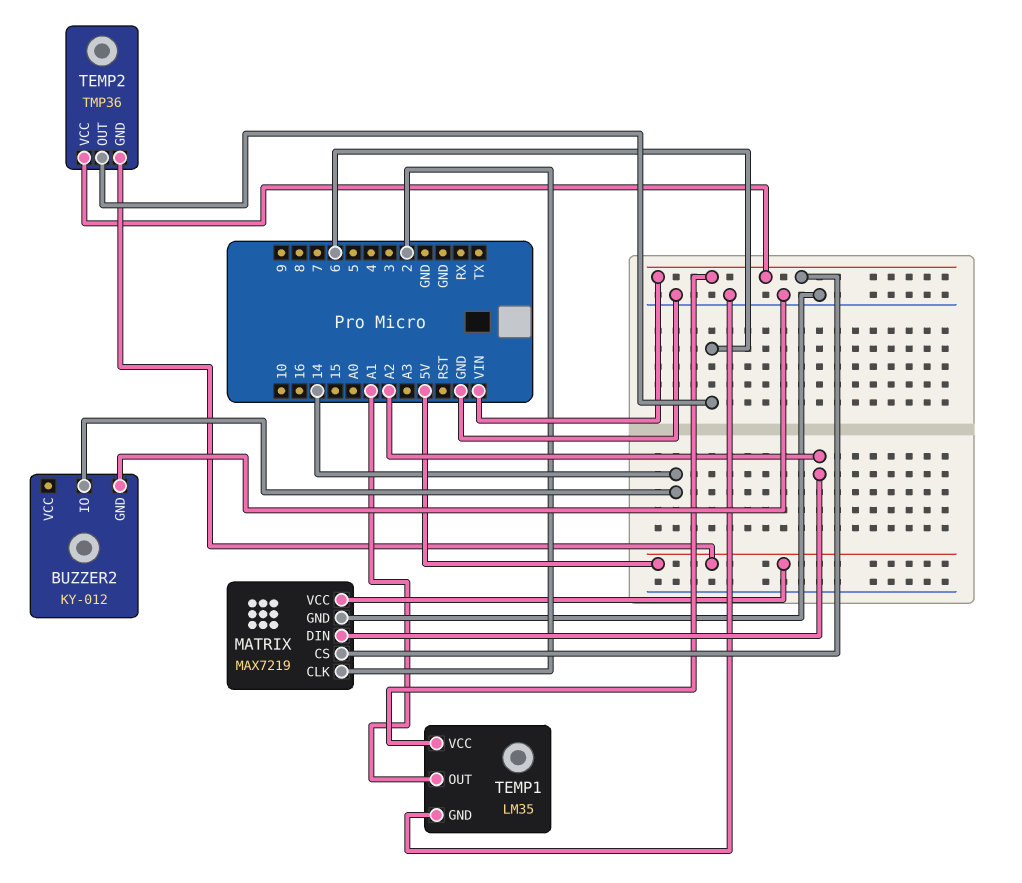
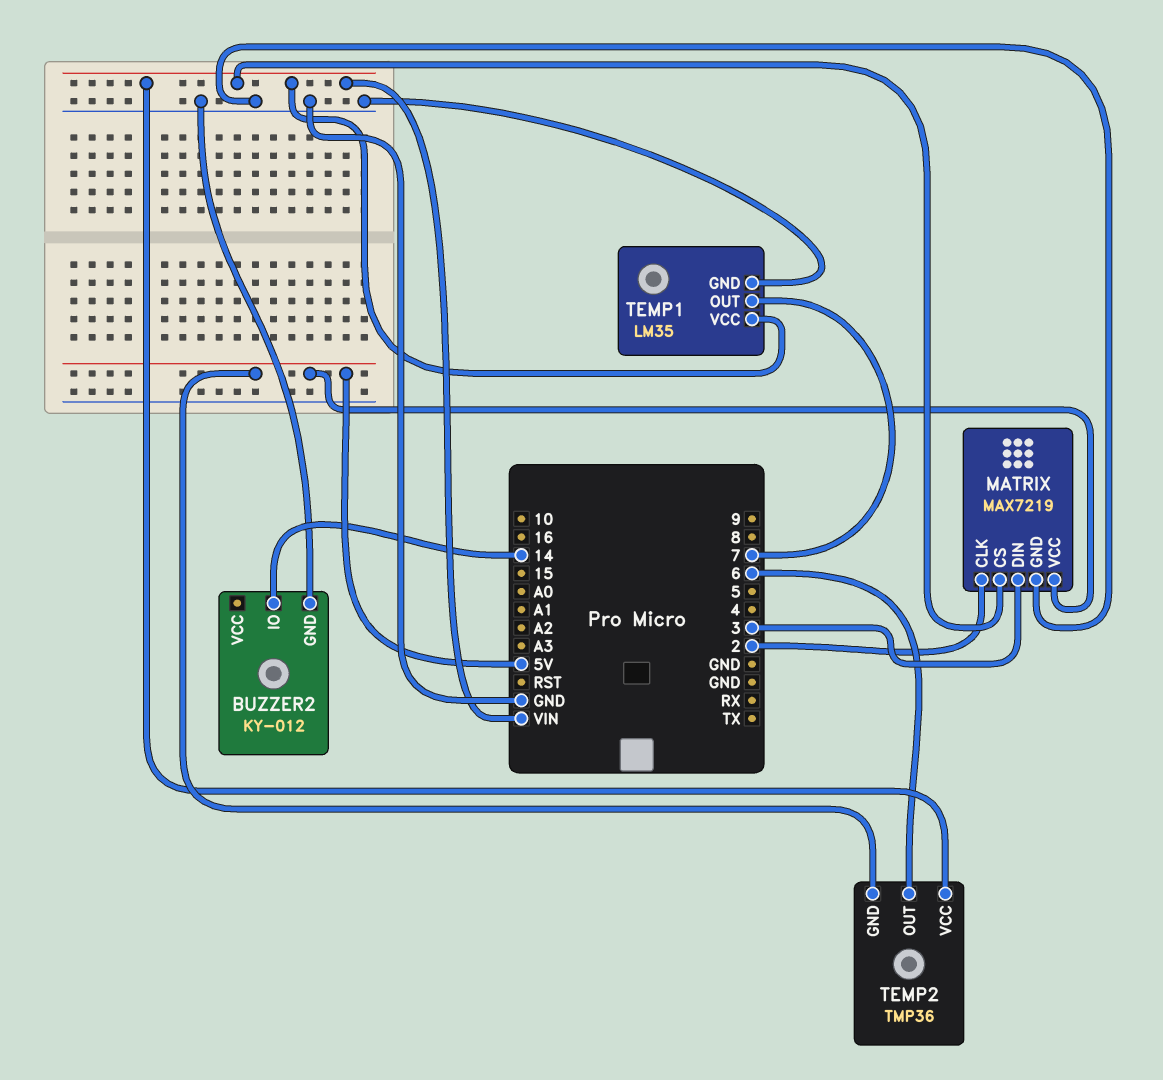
MATRIX pin DIN: A2 -> 3
TEMP1 pin OUT: A1 -> 7

